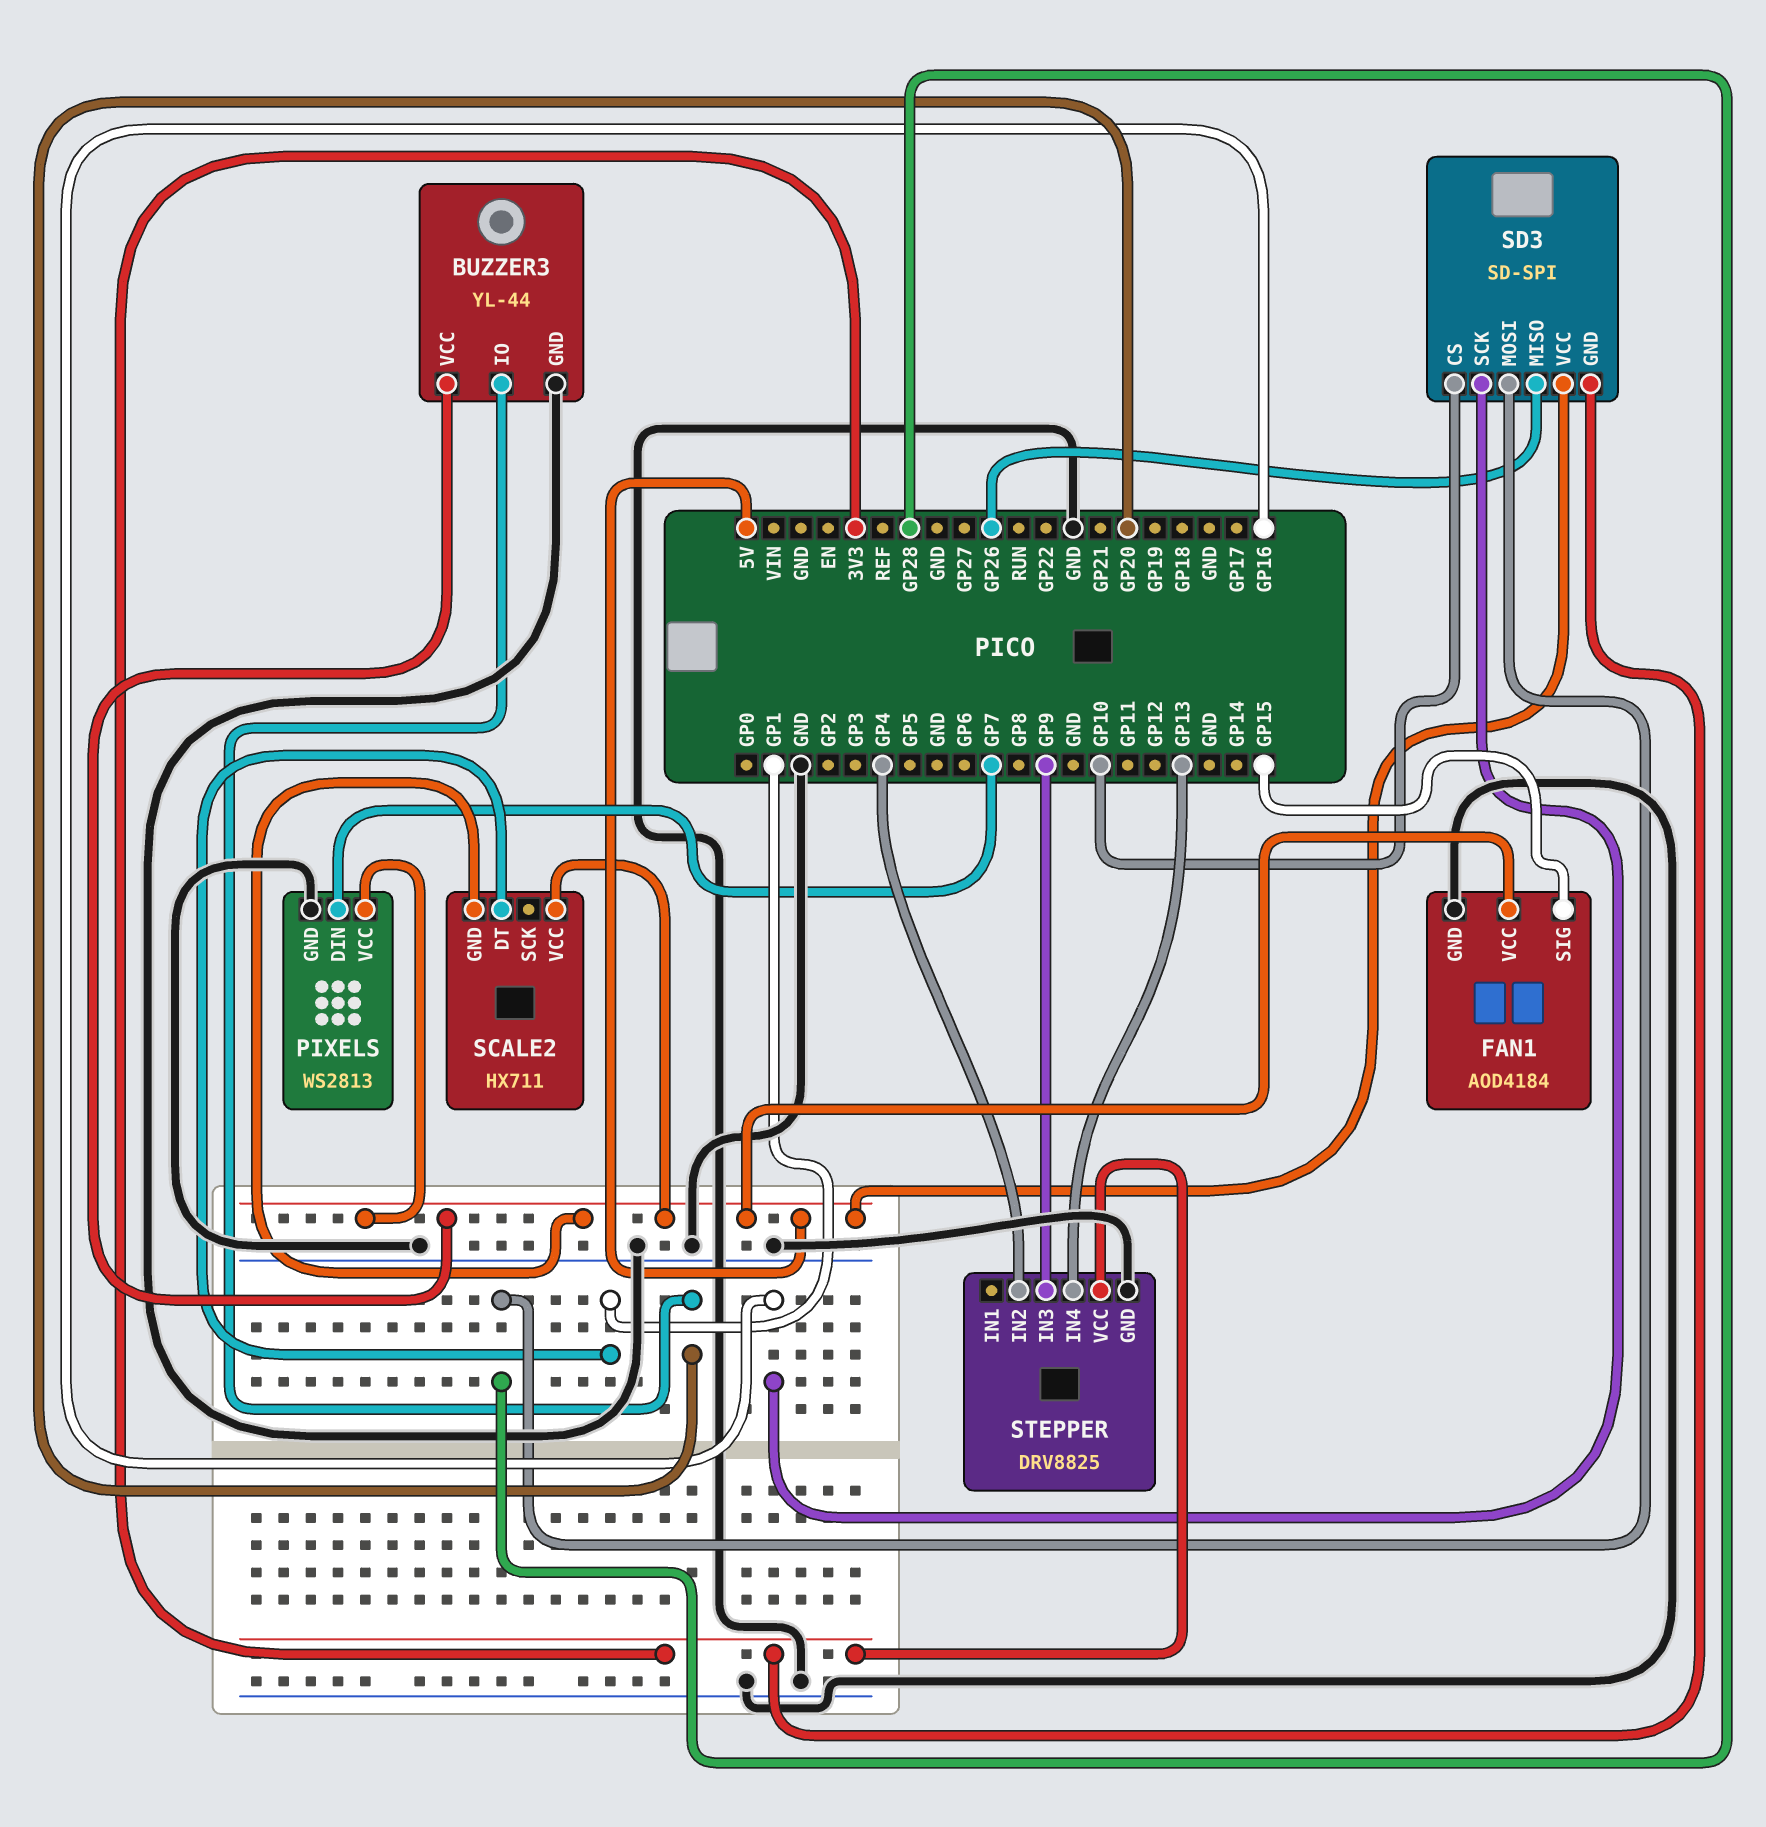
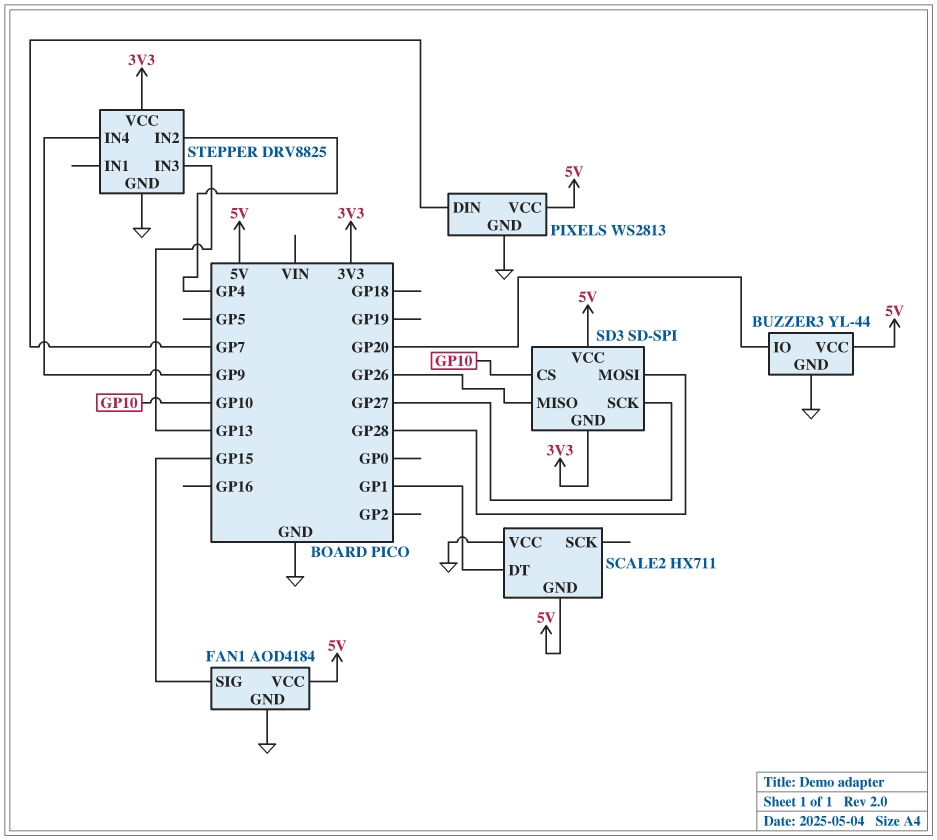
SCALE2 pin VCC: 5V -> GND
SD3 pin SCK: GP16 -> GP27
STEPPER pin IN3: GP9 -> GP13
STEPPER pin IN4: GP13 -> GP9

